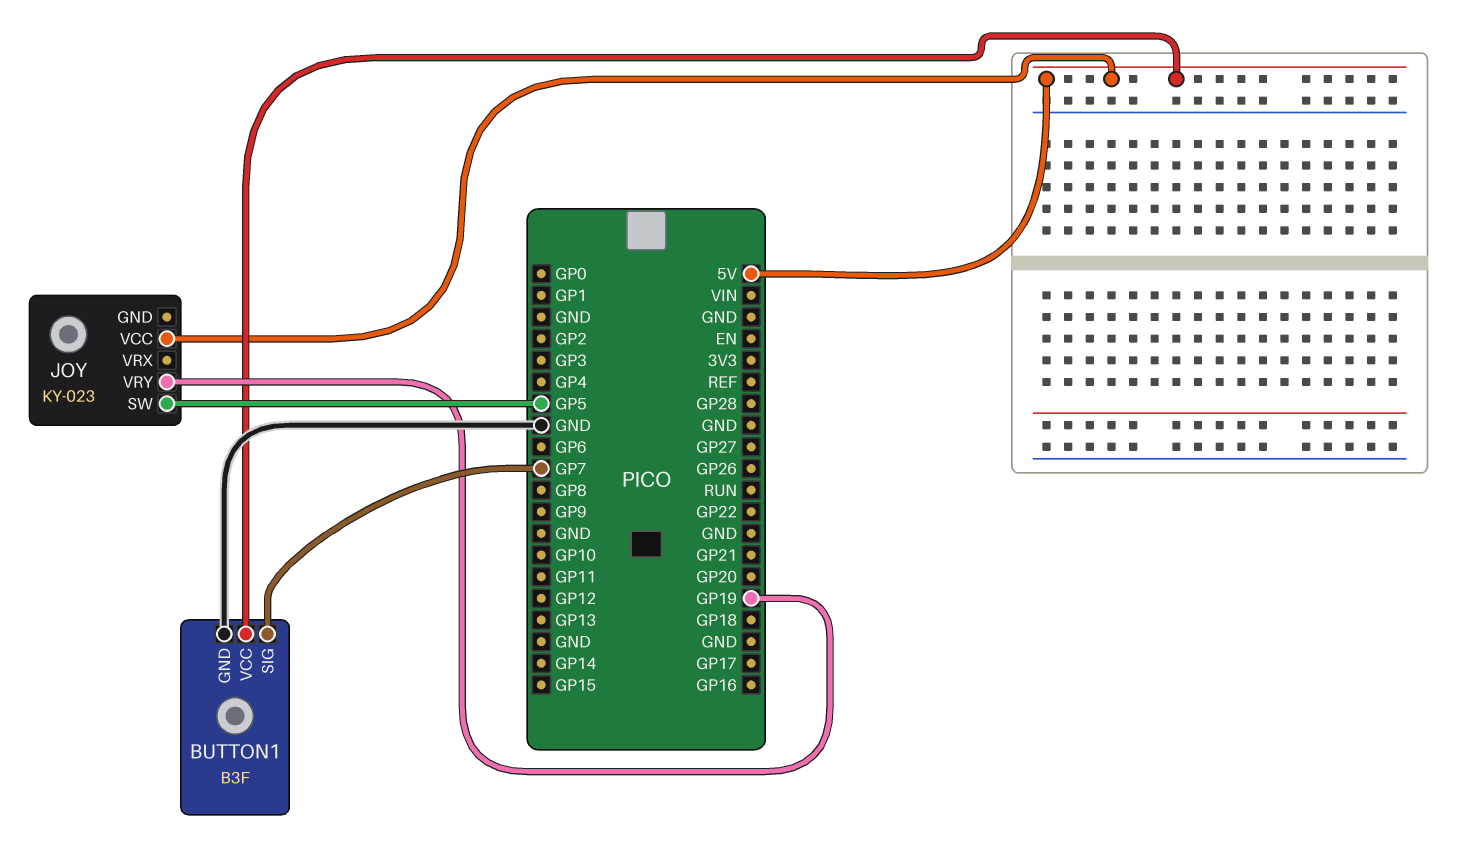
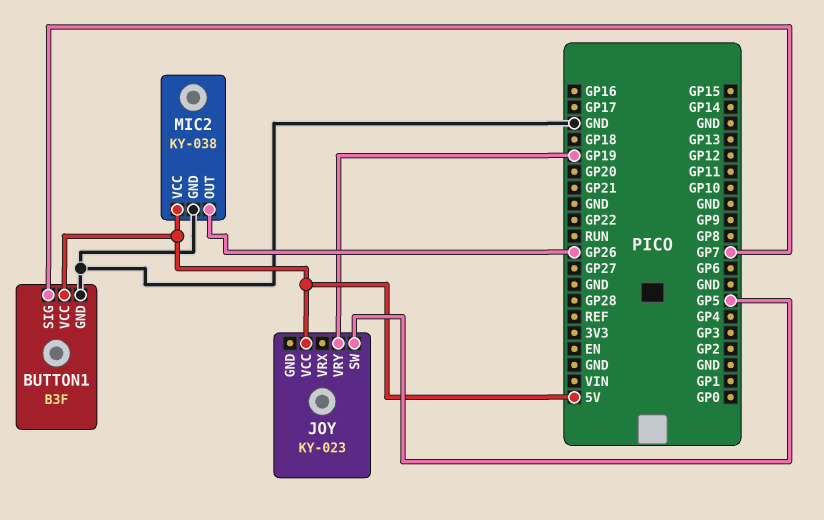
MIC2: none -> KY-038
MIC2 pin GND: none -> GND
MIC2 pin OUT: none -> GP26
MIC2 pin VCC: none -> 5V

